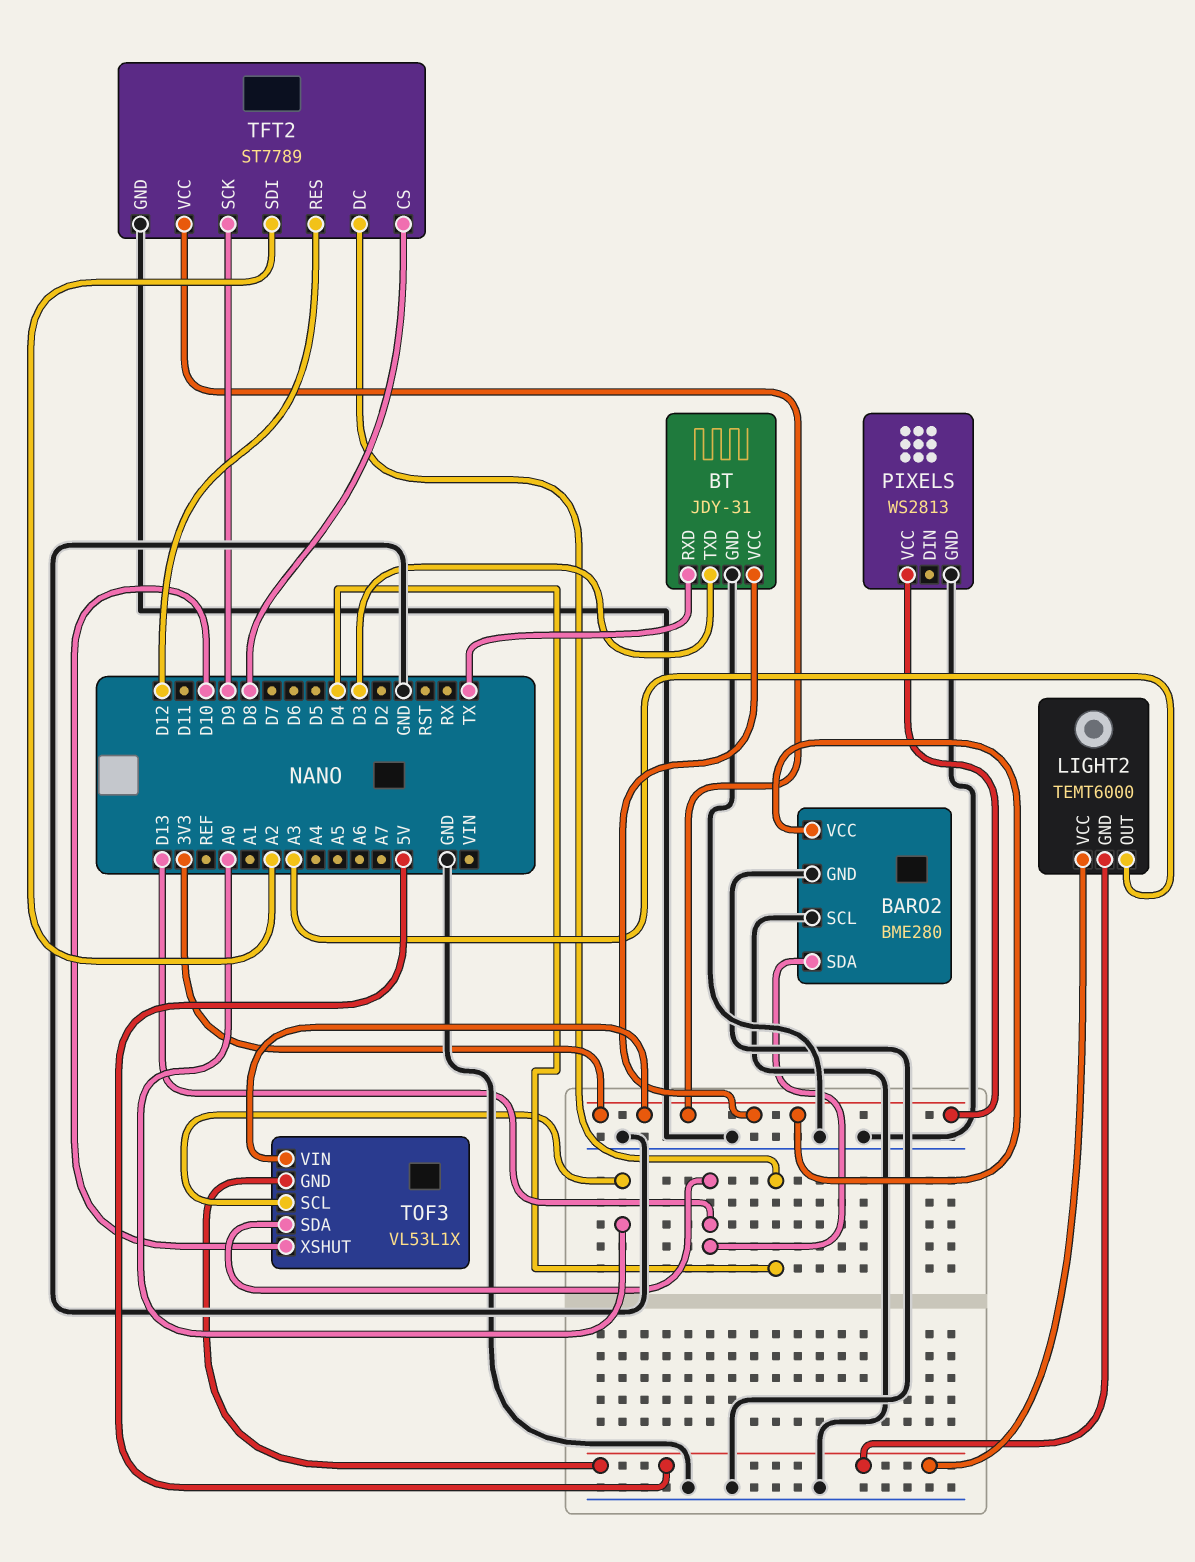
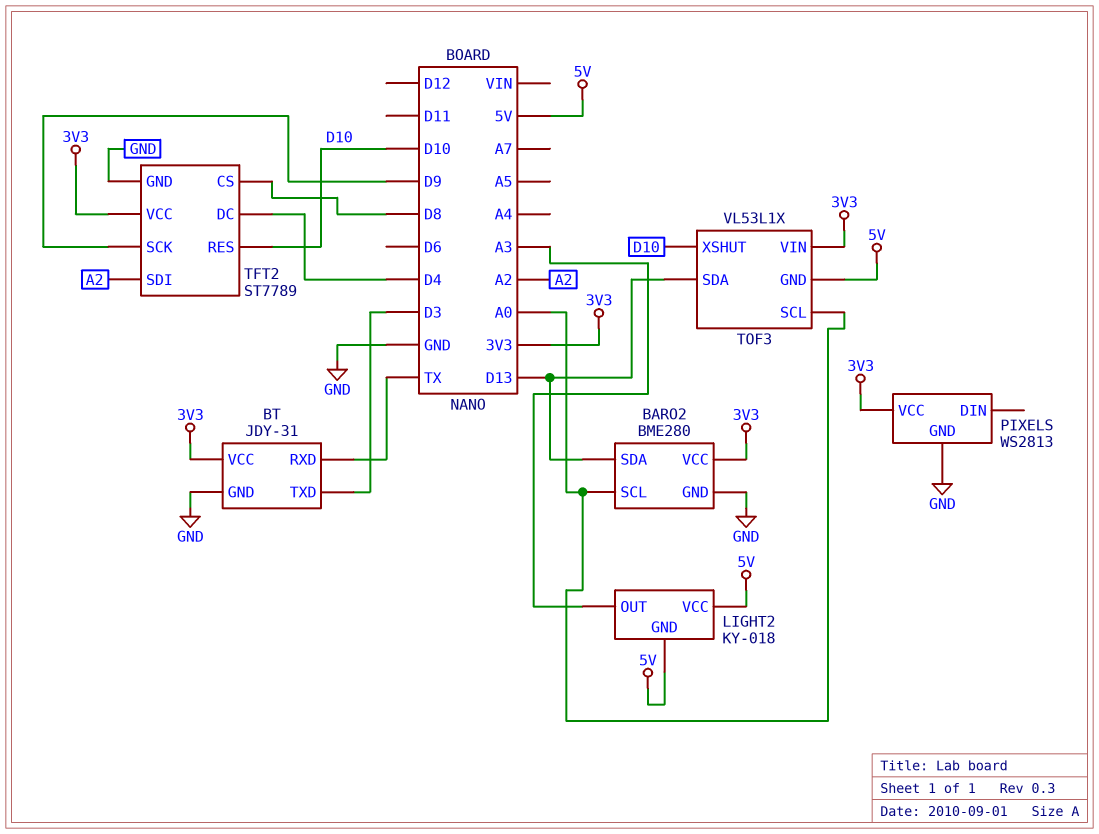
BARO2 pin SCL: GND -> A0
LIGHT2: TEMT6000 -> KY-018
TFT2 pin RES: D12 -> D10

